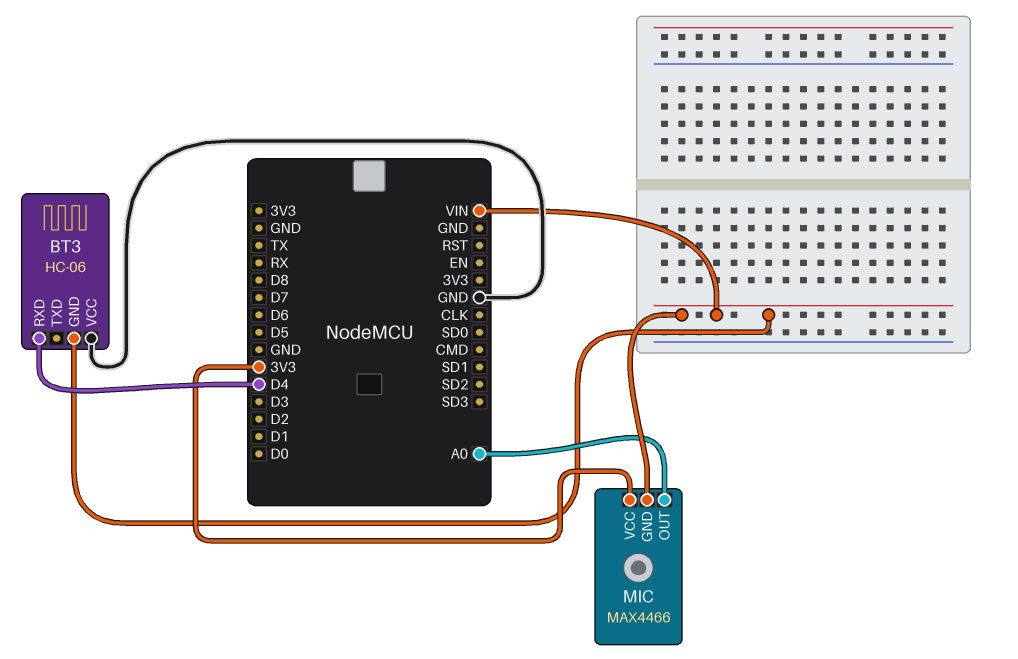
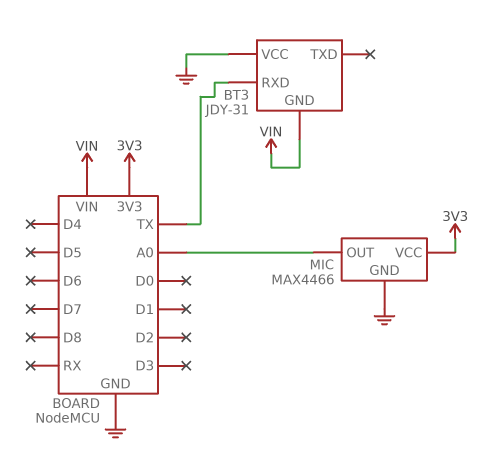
BT3: HC-06 -> JDY-31
BT3 pin RXD: D4 -> TX
MIC pin GND: VIN -> GND

